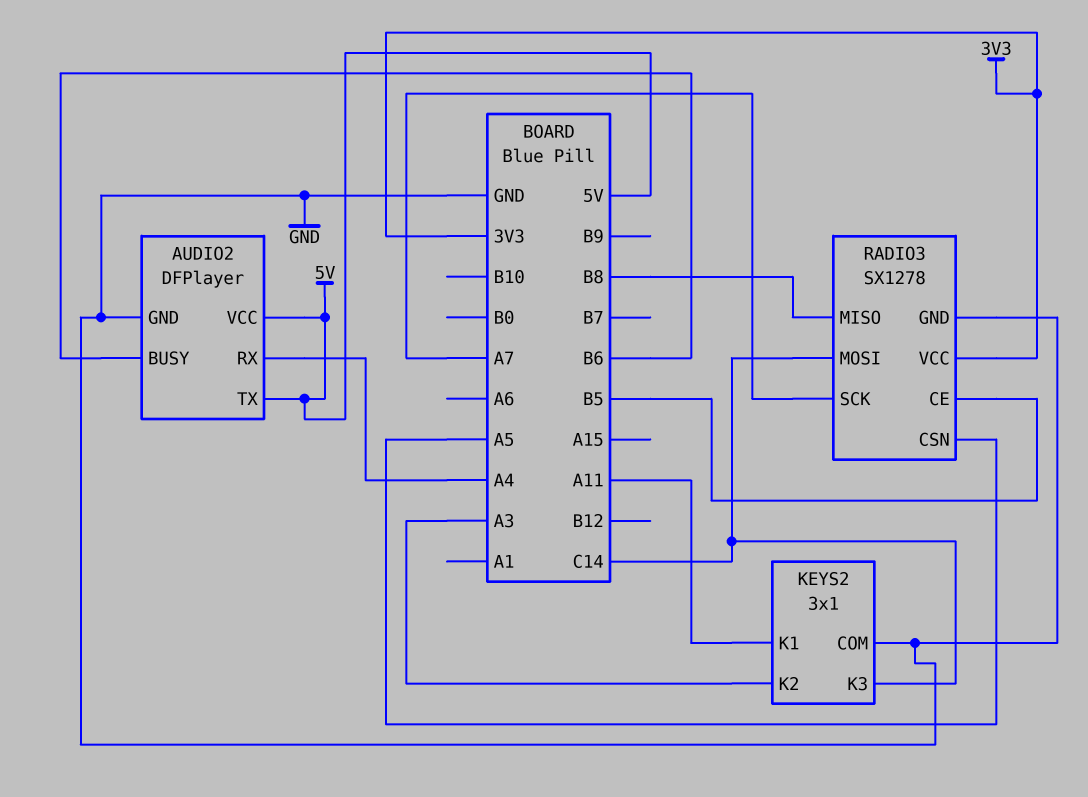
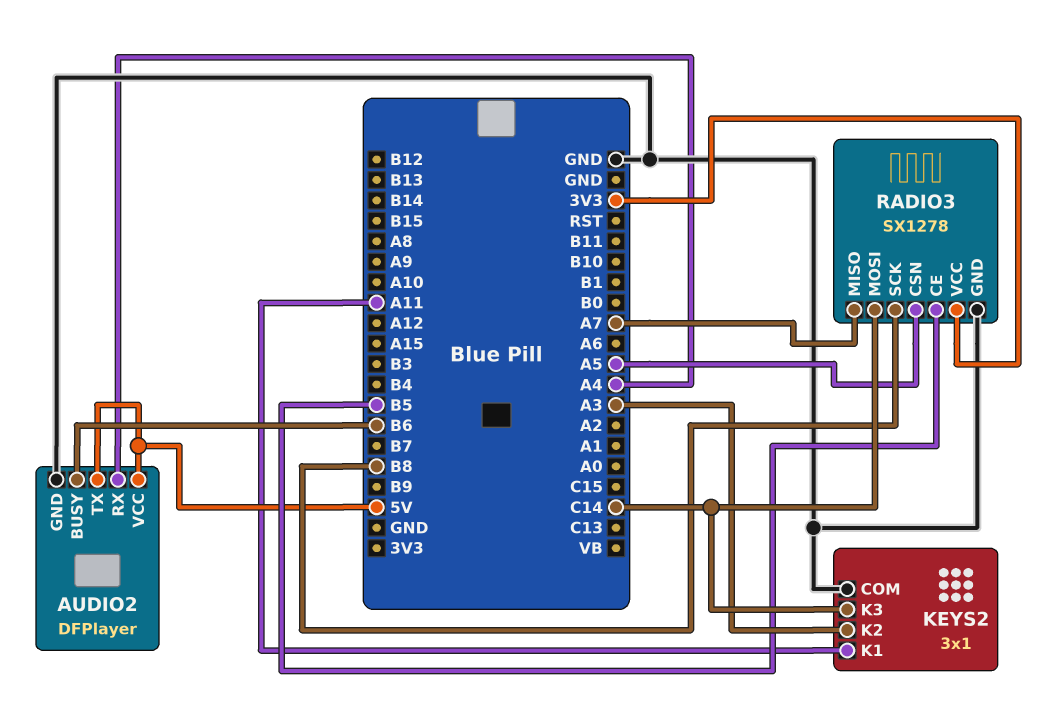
RADIO3 pin MISO: B8 -> A7
RADIO3 pin SCK: A7 -> B8

